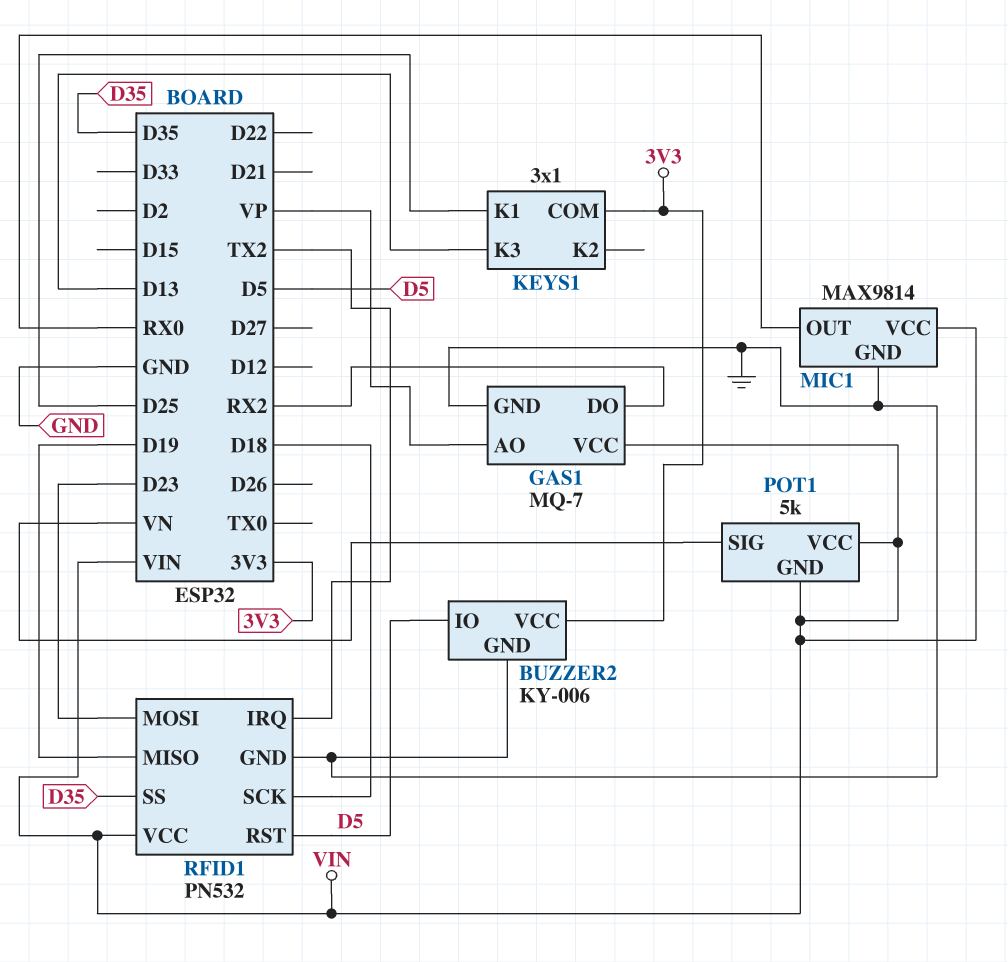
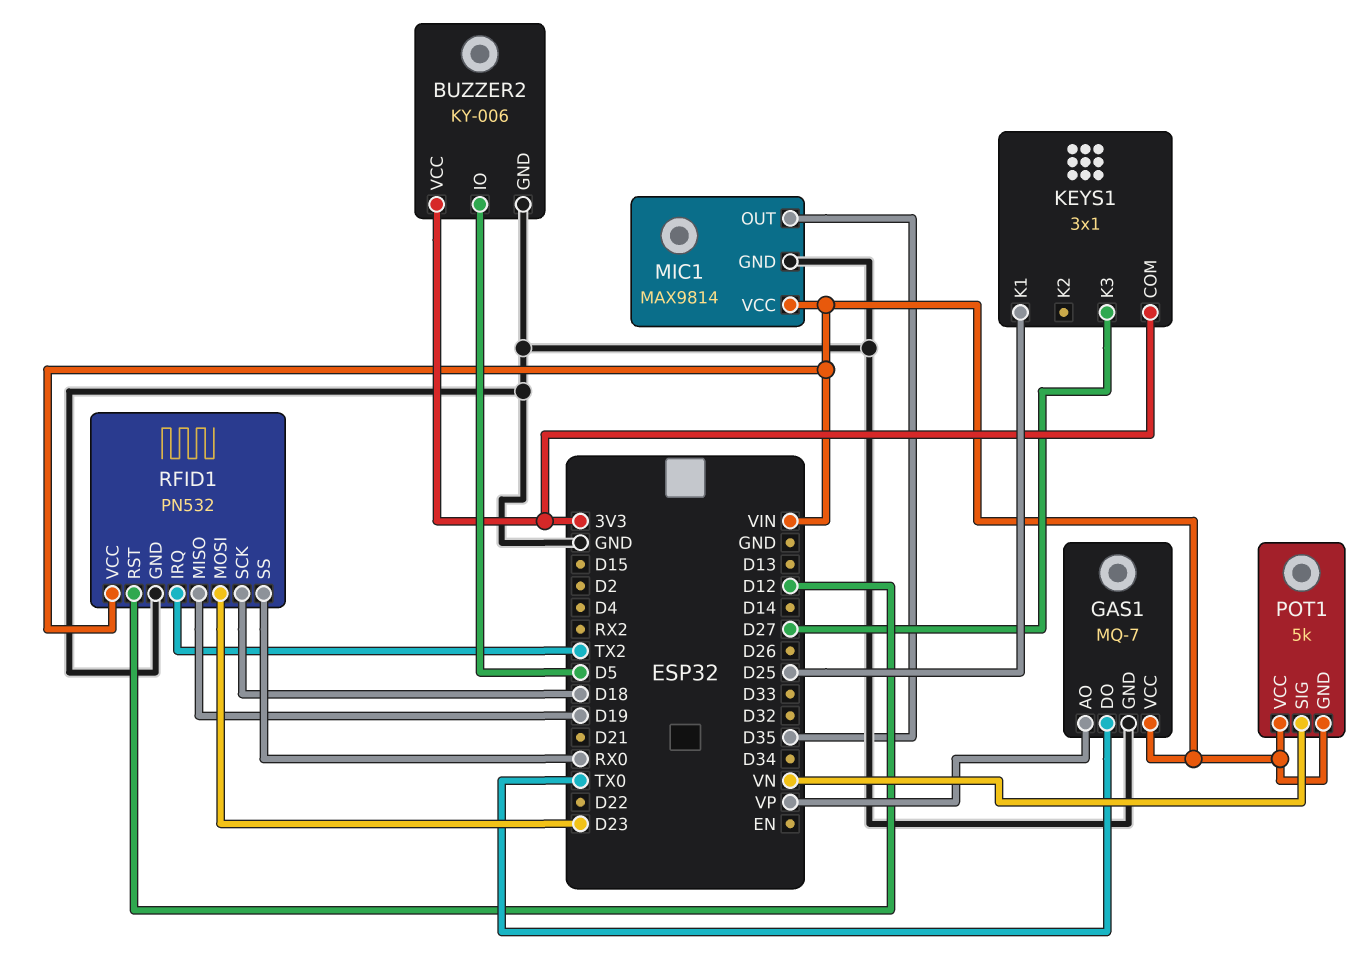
GAS1 pin DO: RX2 -> TX0
KEYS1 pin K3: D13 -> D27
MIC1 pin OUT: RX0 -> D35
RFID1 pin RST: D5 -> D12
RFID1 pin SS: D35 -> RX0

